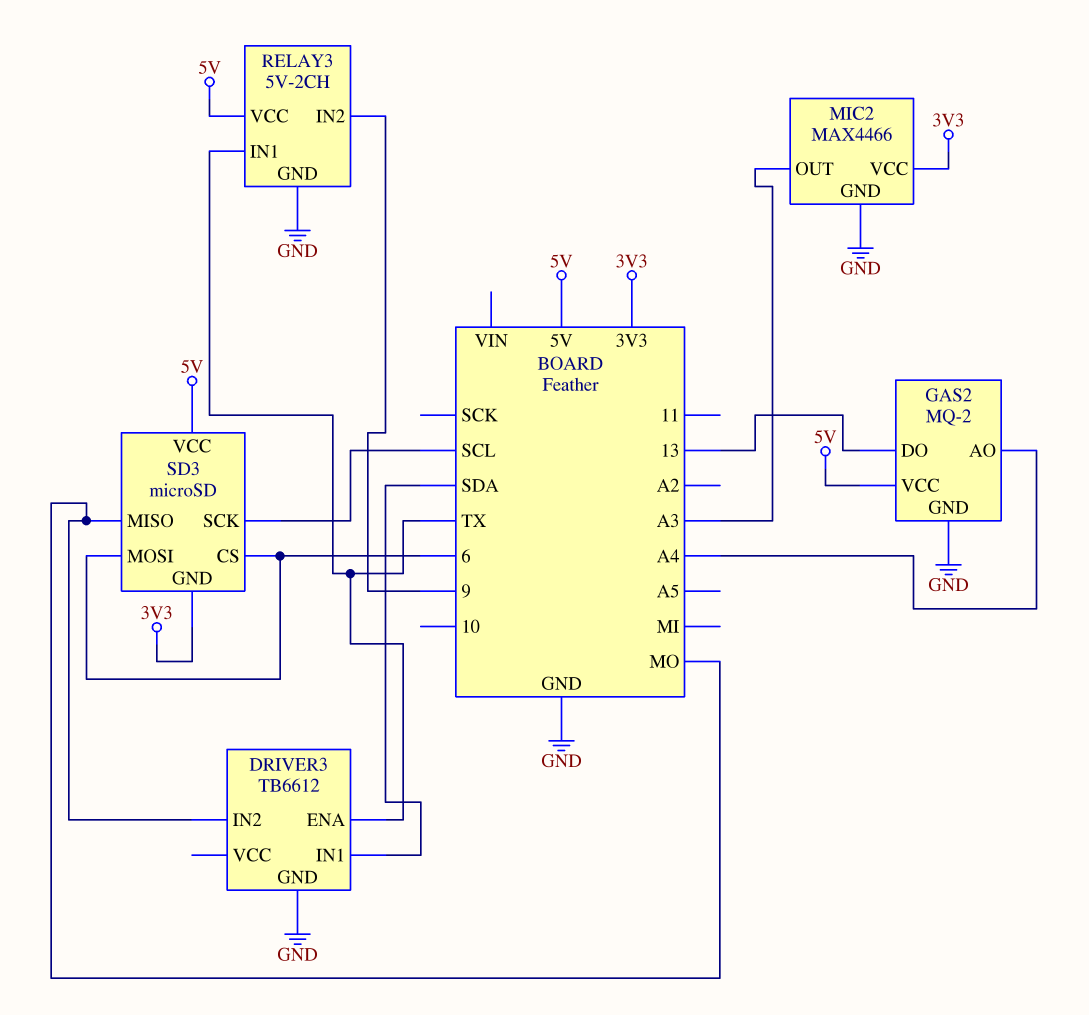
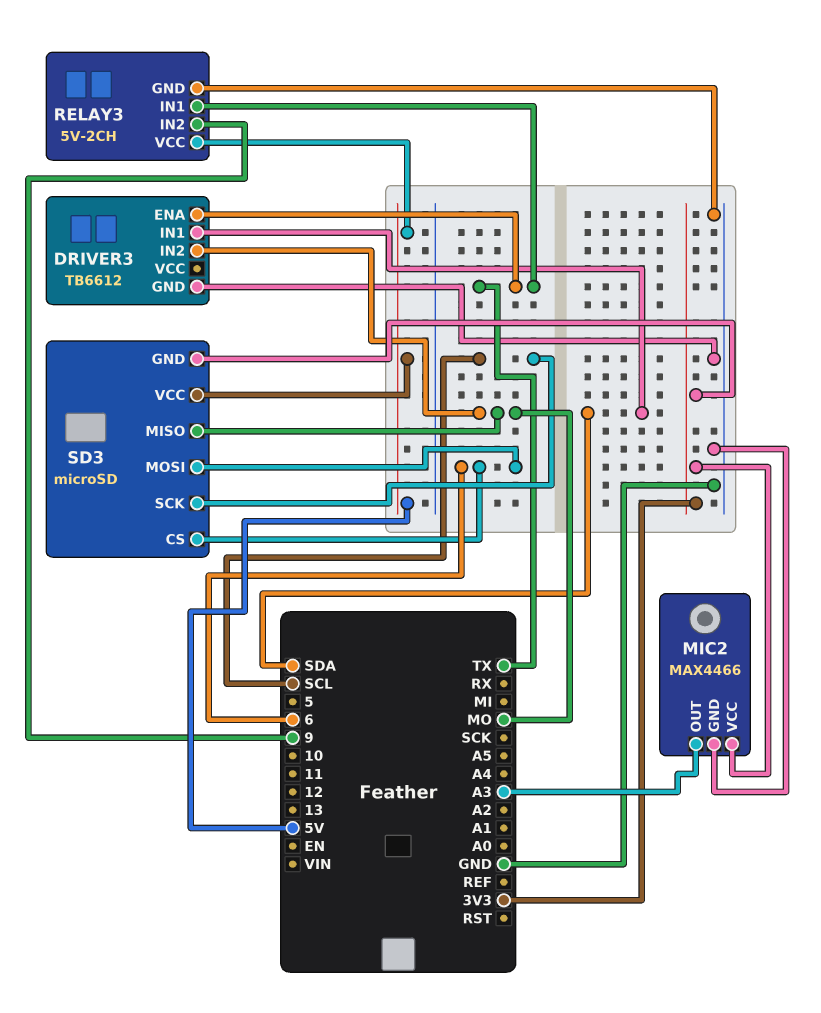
GAS2: MQ-2 -> none
GAS2 pin AO: A4 -> none
GAS2 pin DO: 13 -> none
GAS2 pin GND: GND -> none
GAS2 pin VCC: 5V -> none

